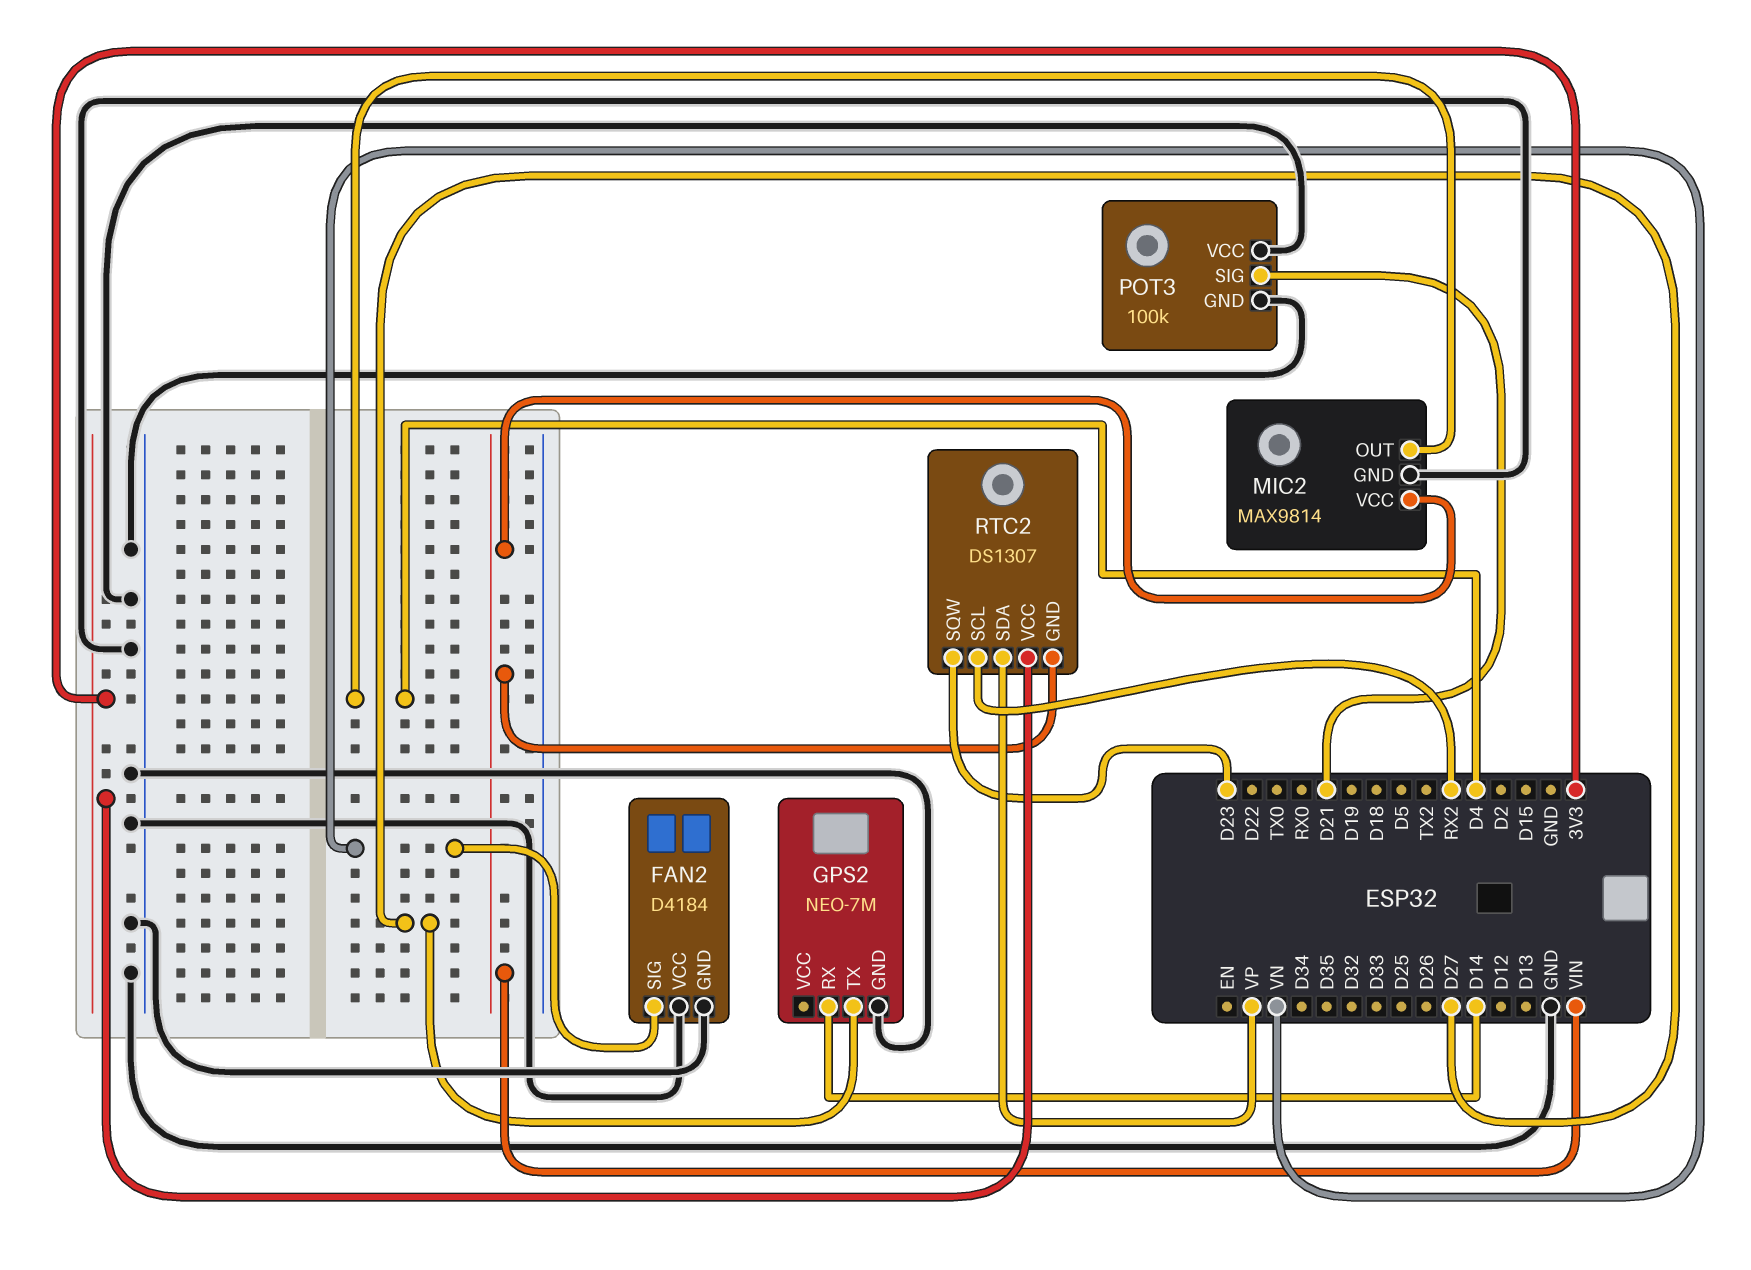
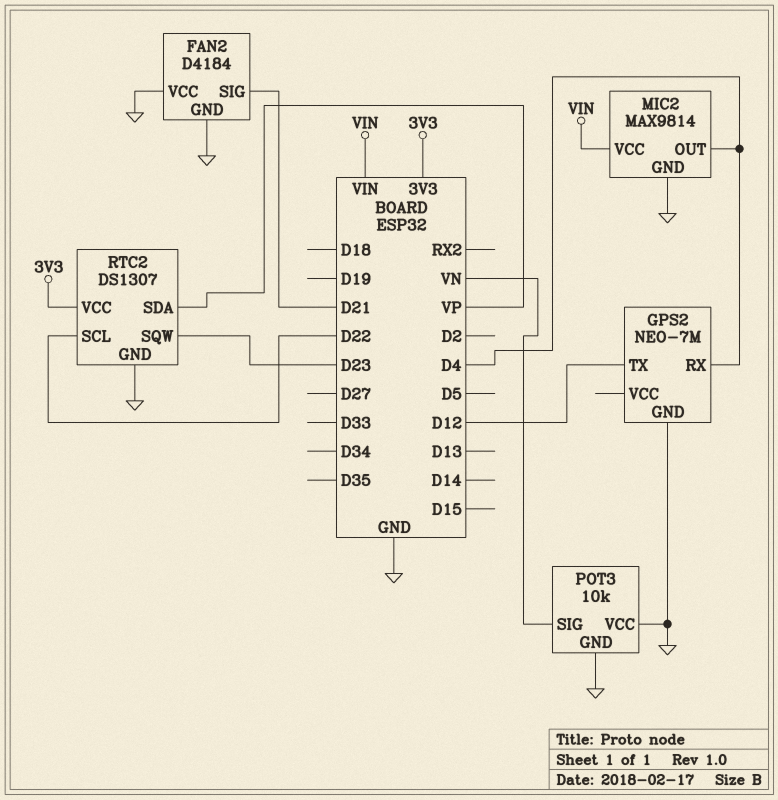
FAN2 pin SIG: VN -> D21
GPS2 pin RX: D14 -> D4
GPS2 pin TX: D27 -> D12
POT3: 100k -> 10k
POT3 pin SIG: D21 -> VN
RTC2 pin GND: VIN -> GND
RTC2 pin SCL: RX2 -> D22

